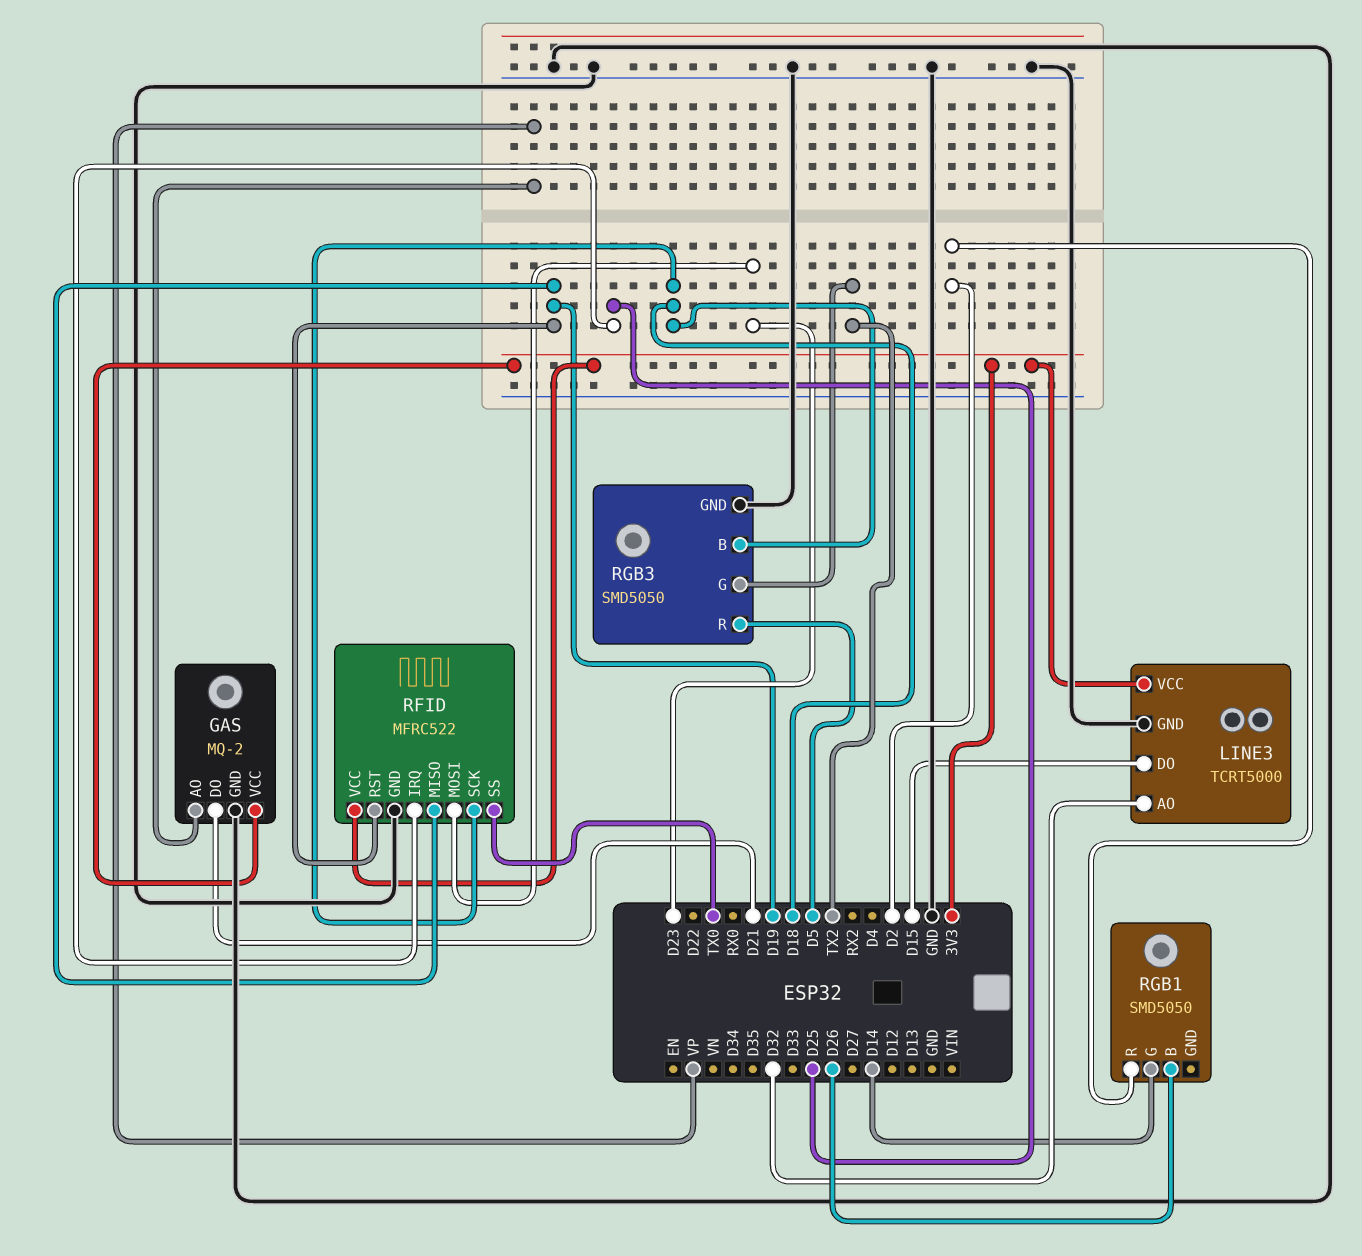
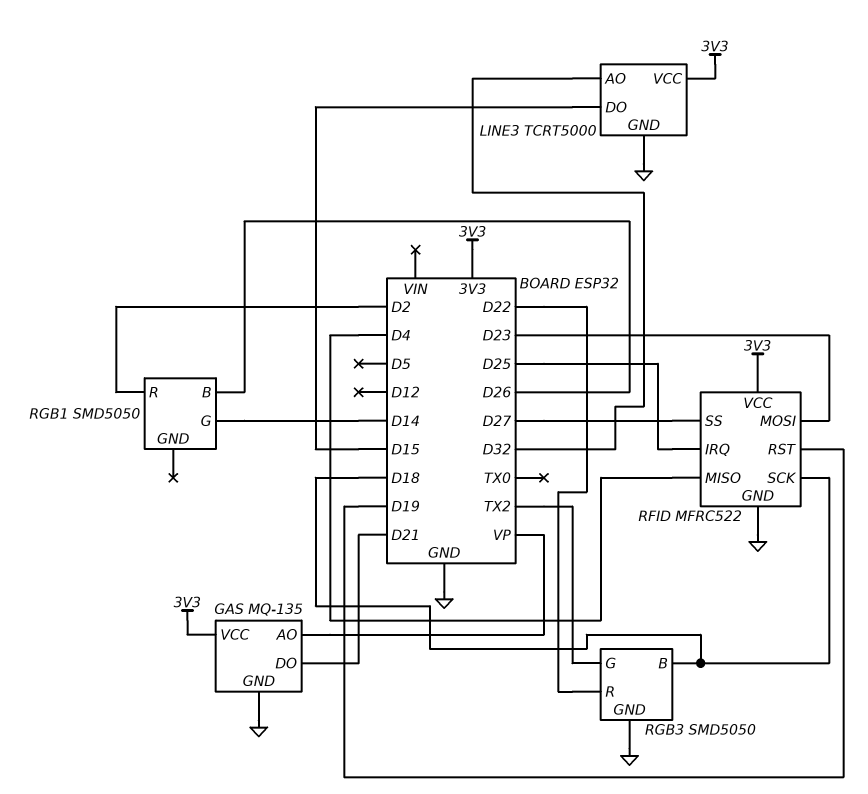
GAS: MQ-2 -> MQ-135
RFID pin MISO: D19 -> D4
RFID pin SS: TX0 -> D27
RGB3 pin R: D5 -> D22

